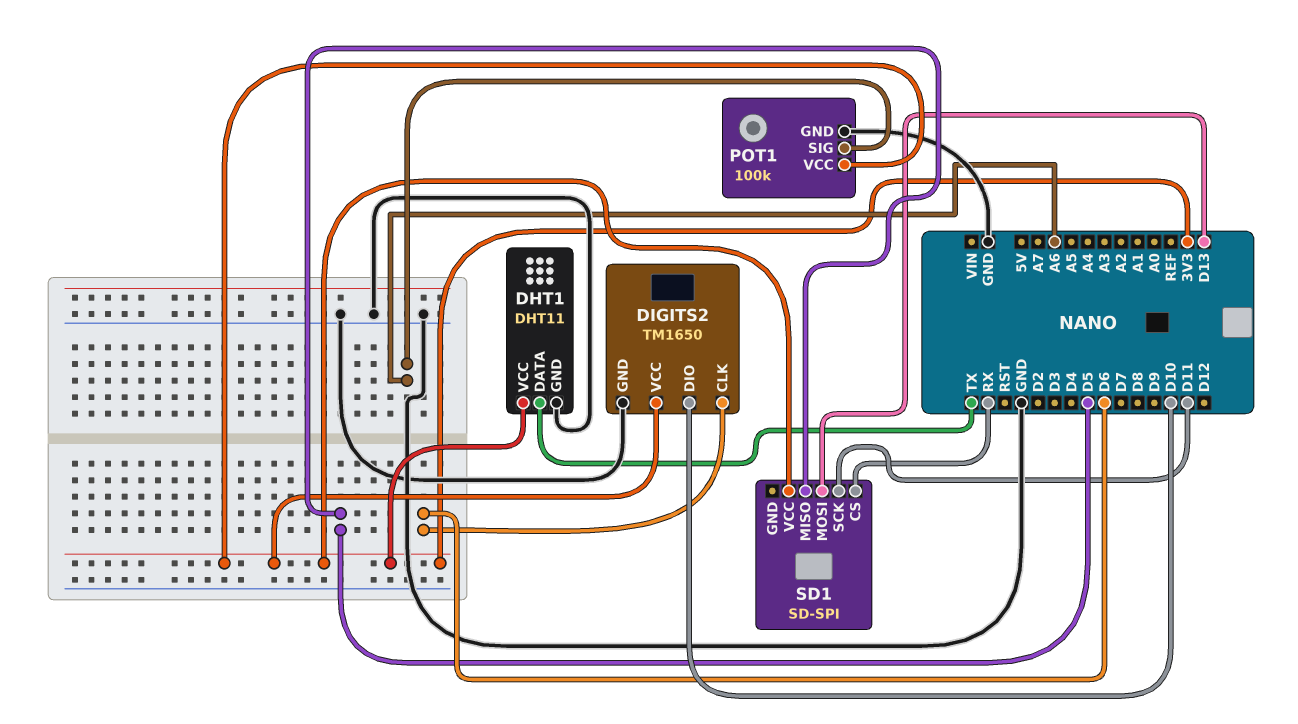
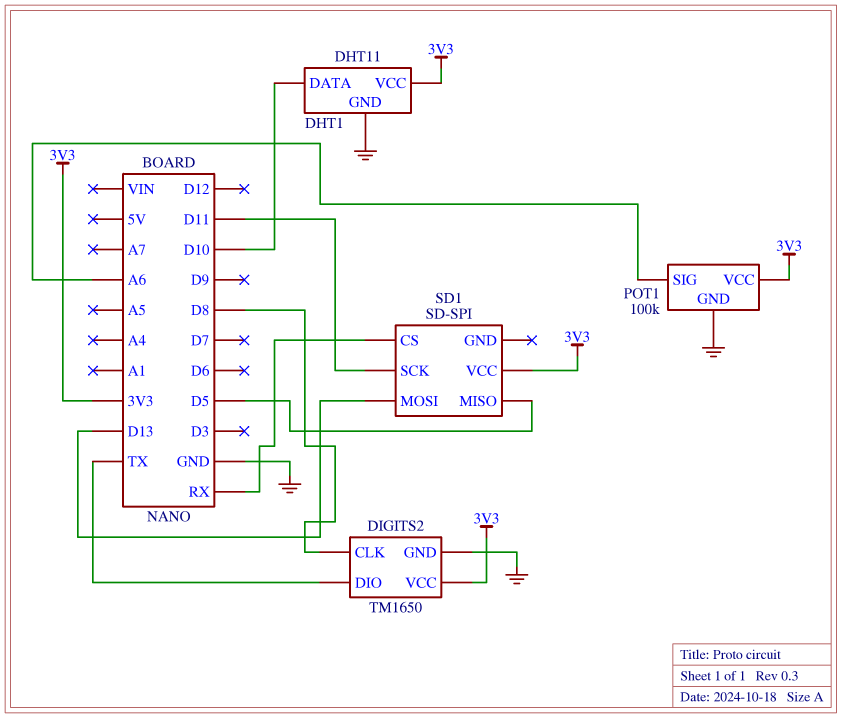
DHT1 pin DATA: TX -> D10
DIGITS2 pin CLK: D6 -> D8
DIGITS2 pin DIO: D10 -> TX

